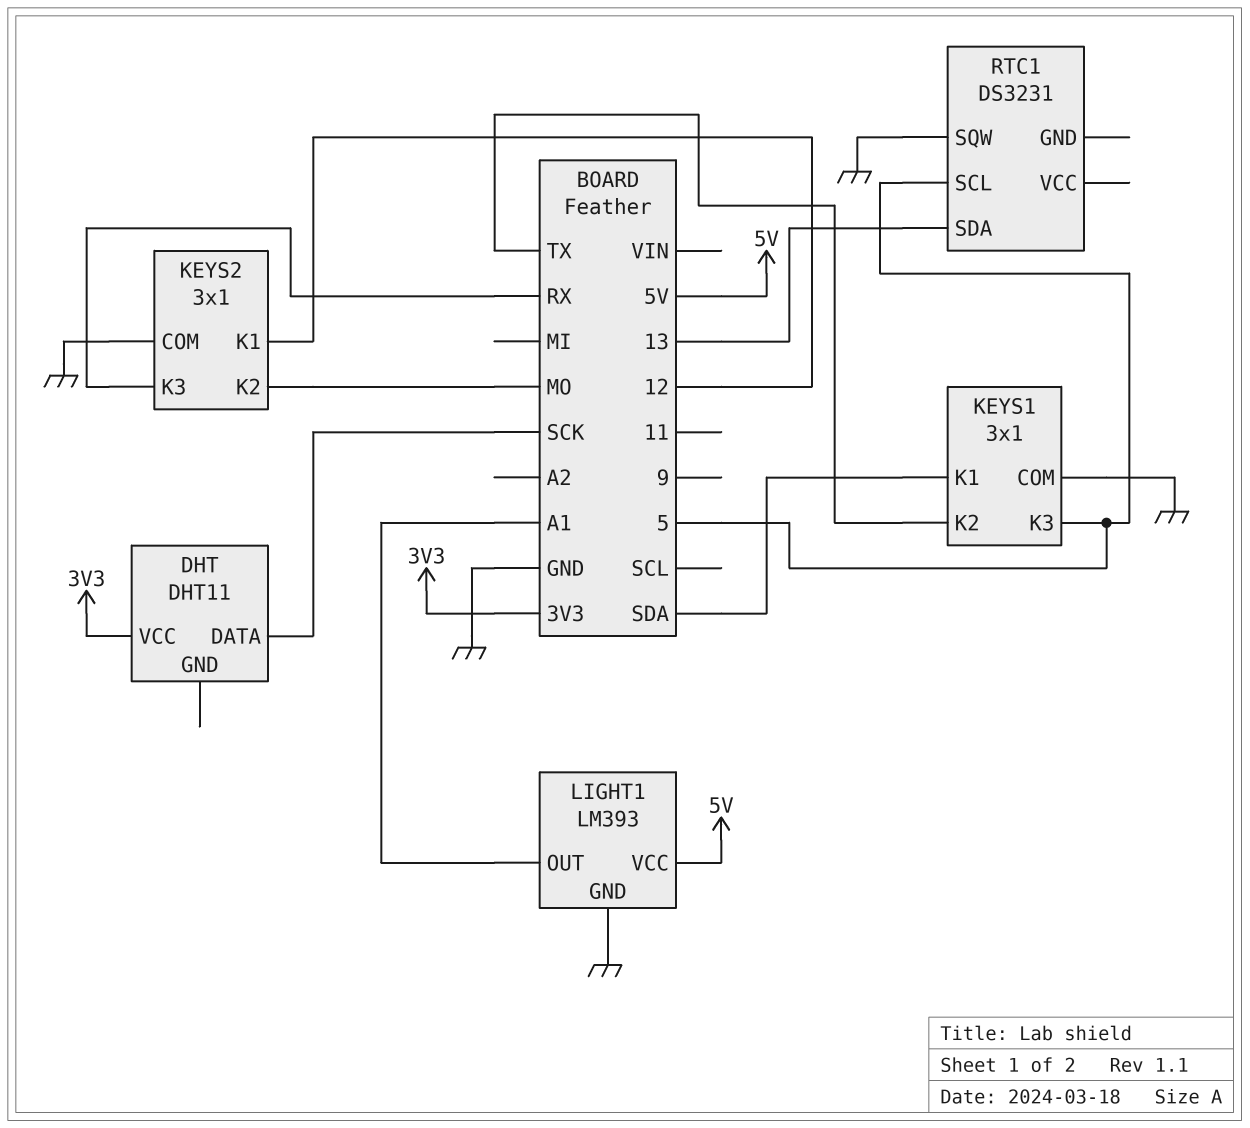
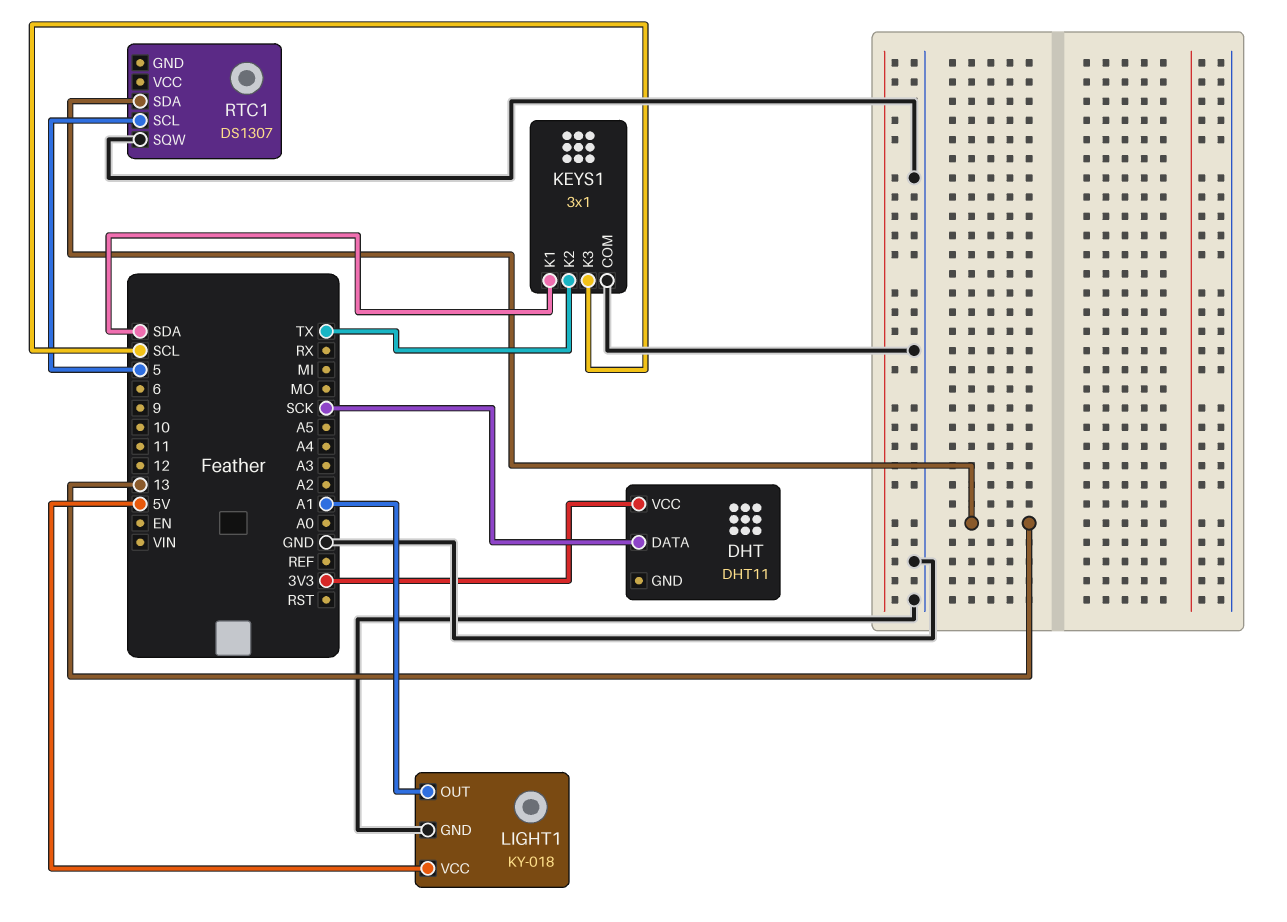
KEYS1 pin K3: 5 -> SCL
KEYS2: 3x1 -> none
KEYS2 pin COM: GND -> none
KEYS2 pin K1: 12 -> none
KEYS2 pin K2: MO -> none
KEYS2 pin K3: RX -> none
LIGHT1: LM393 -> KY-018
RTC1: DS3231 -> DS1307

